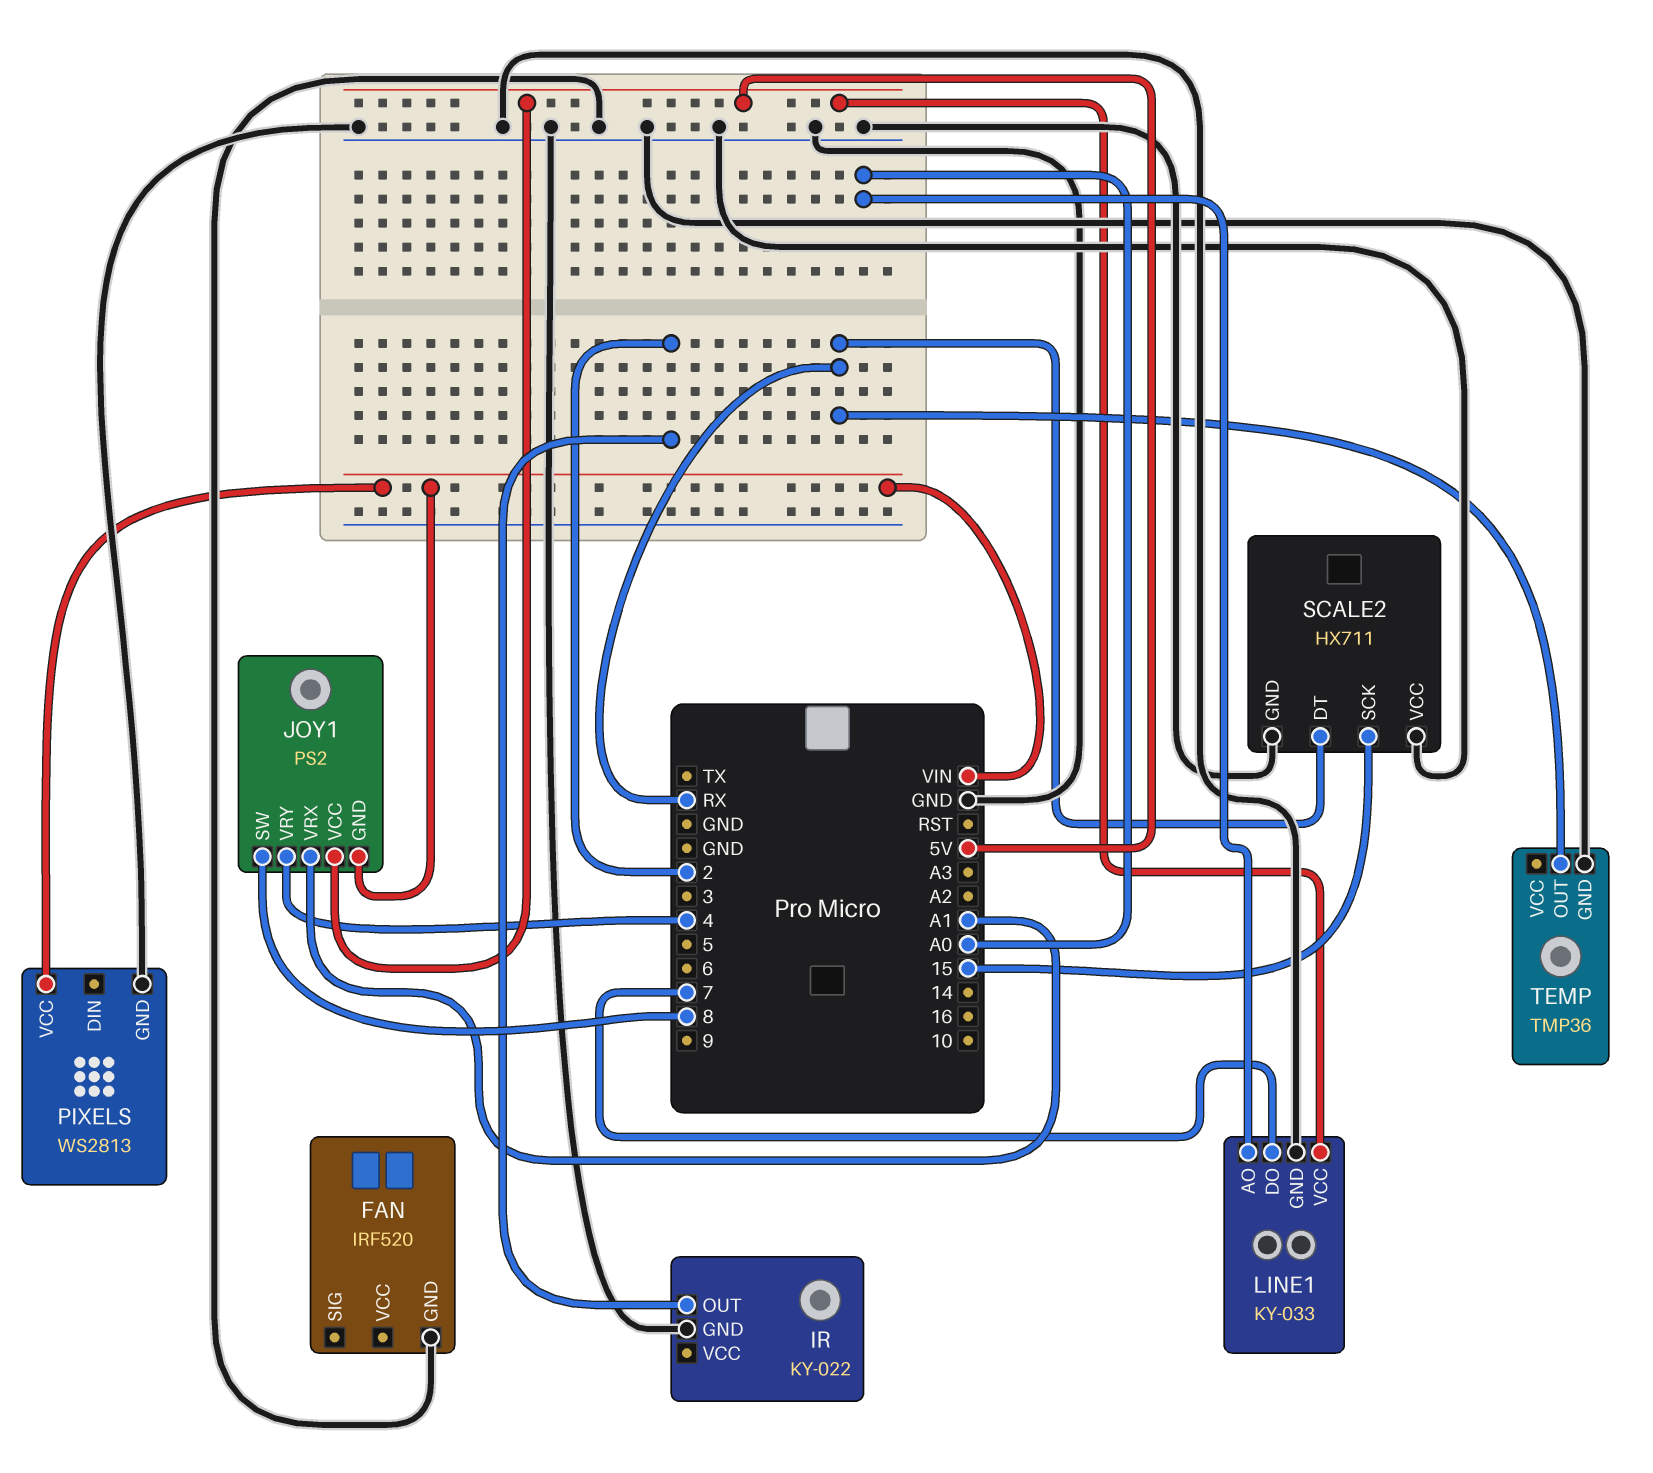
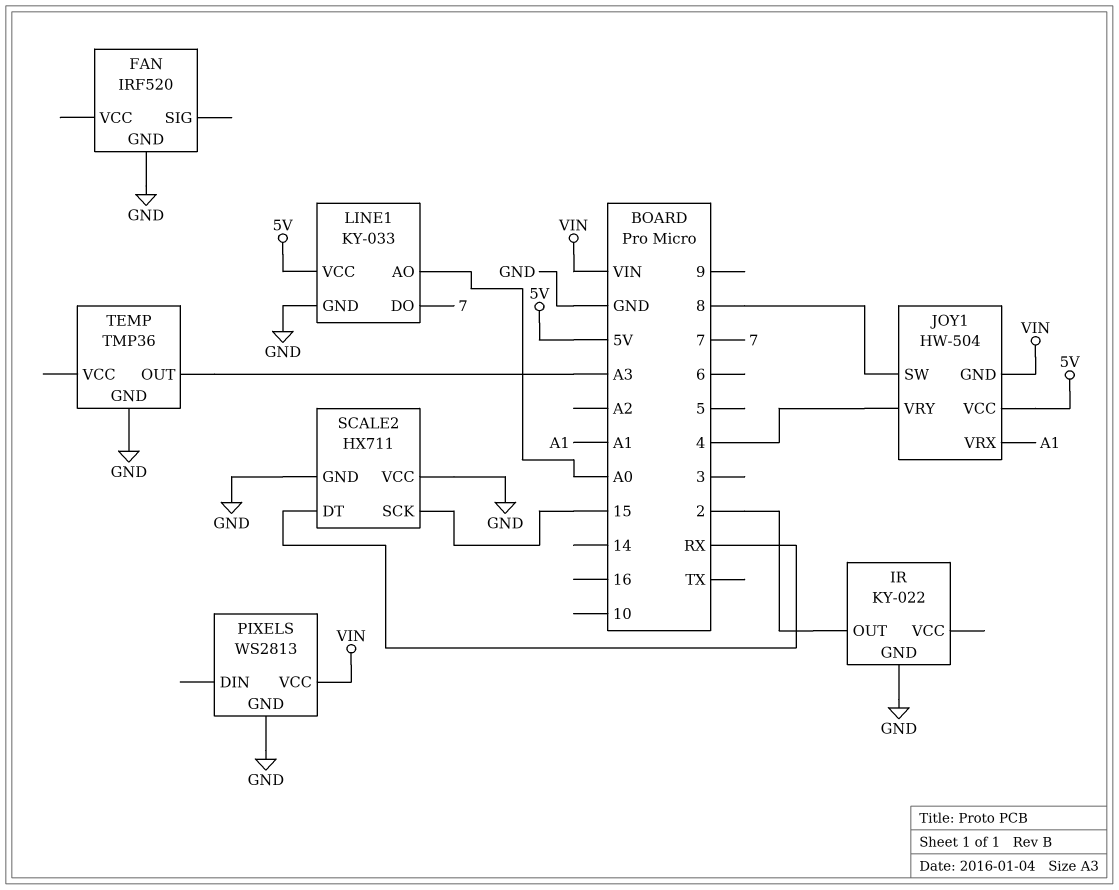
JOY1: PS2 -> HW-504
TEMP pin OUT: RX -> A3

